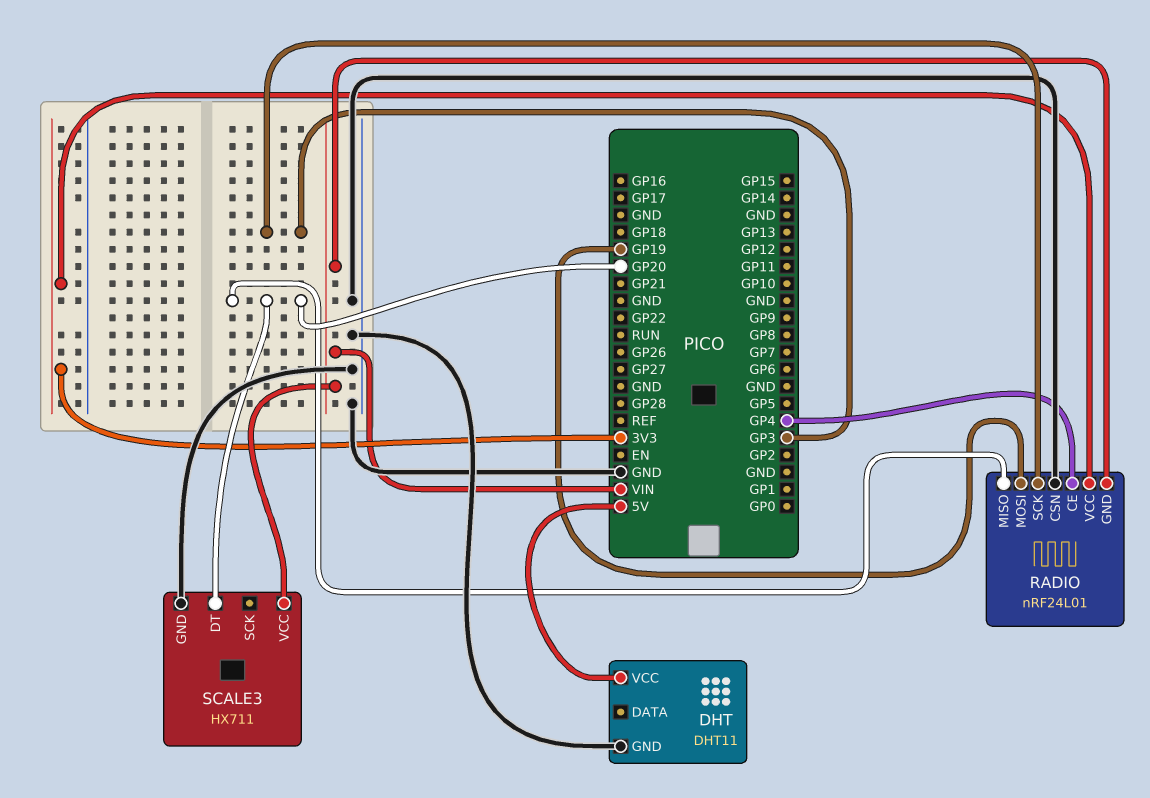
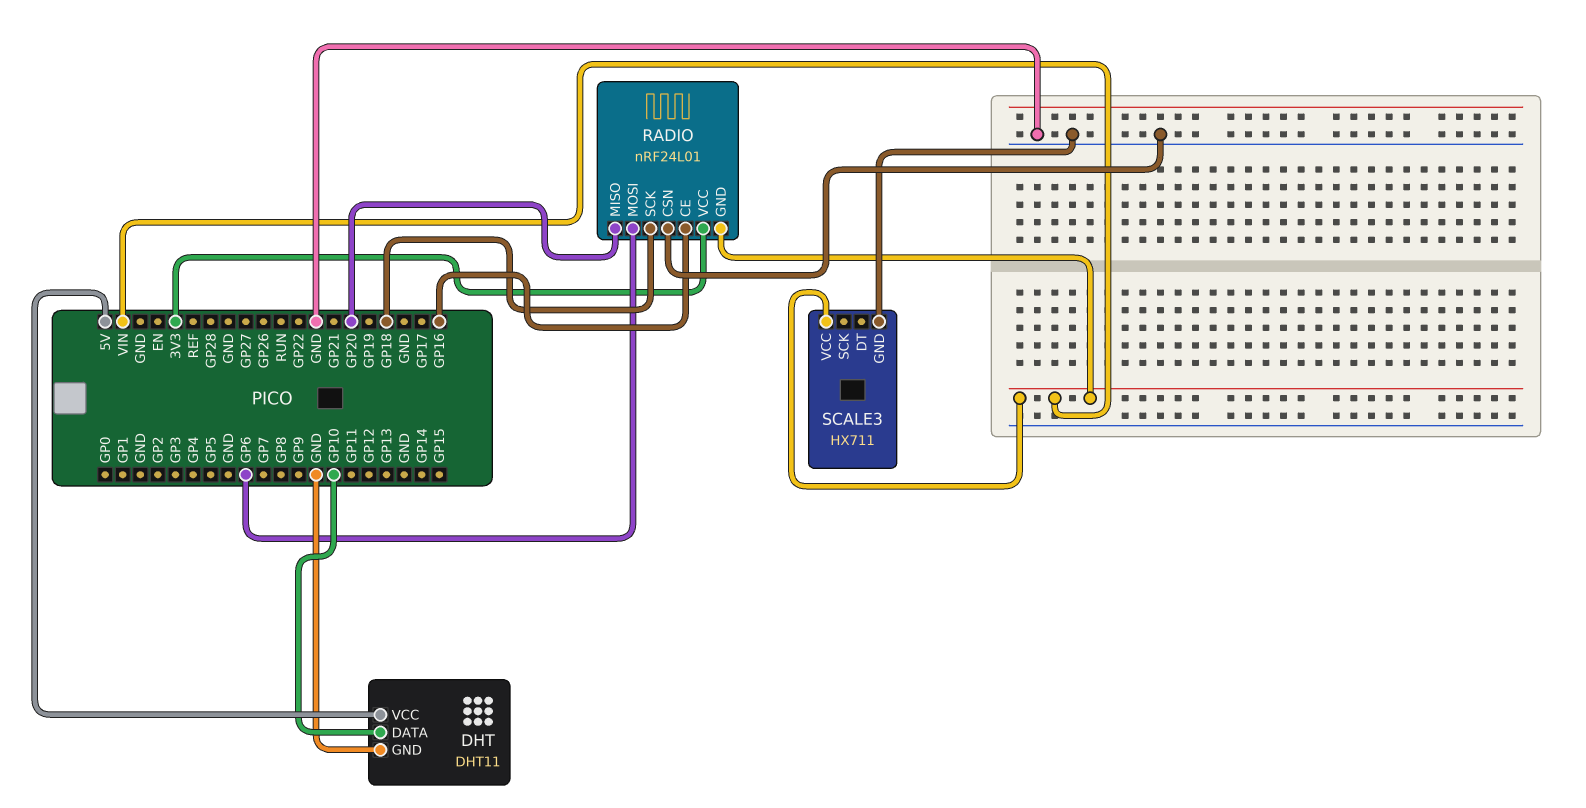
DHT pin DATA: none -> GP10
RADIO pin CE: GP4 -> GP16
RADIO pin MOSI: GP19 -> GP6
RADIO pin SCK: GP3 -> GP18
SCALE3 pin DT: GP20 -> none

